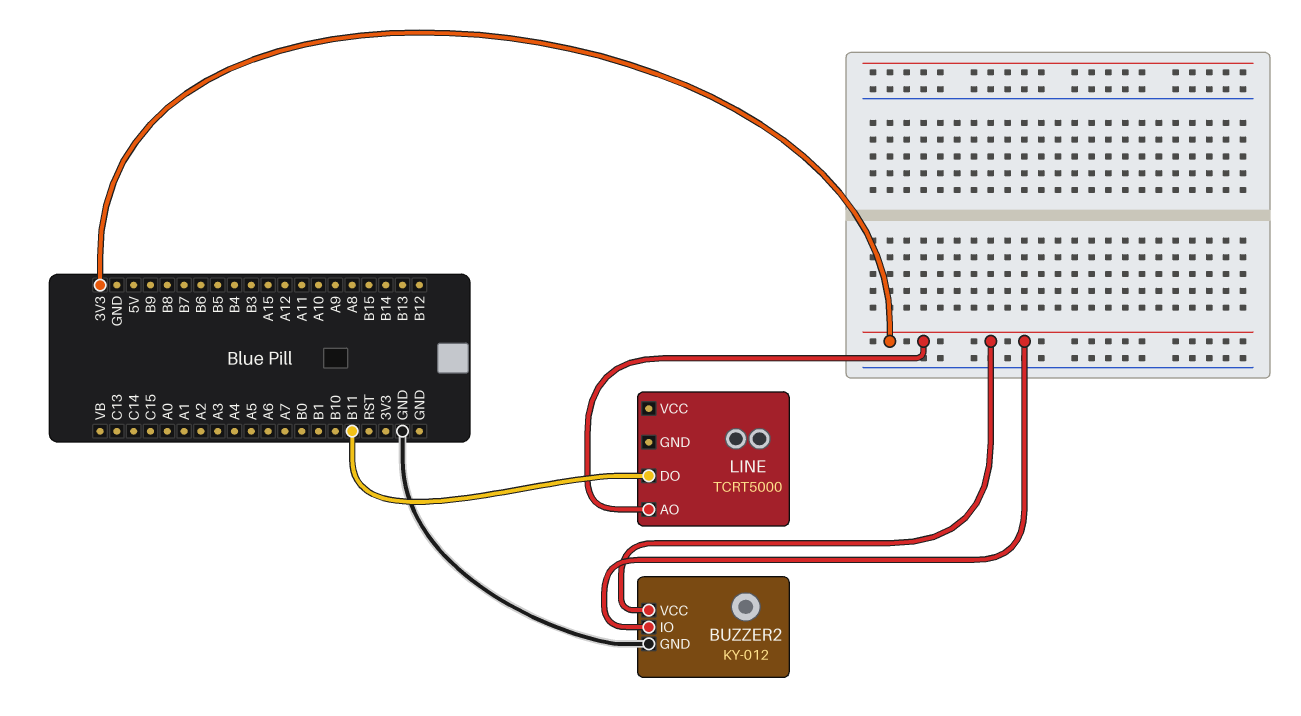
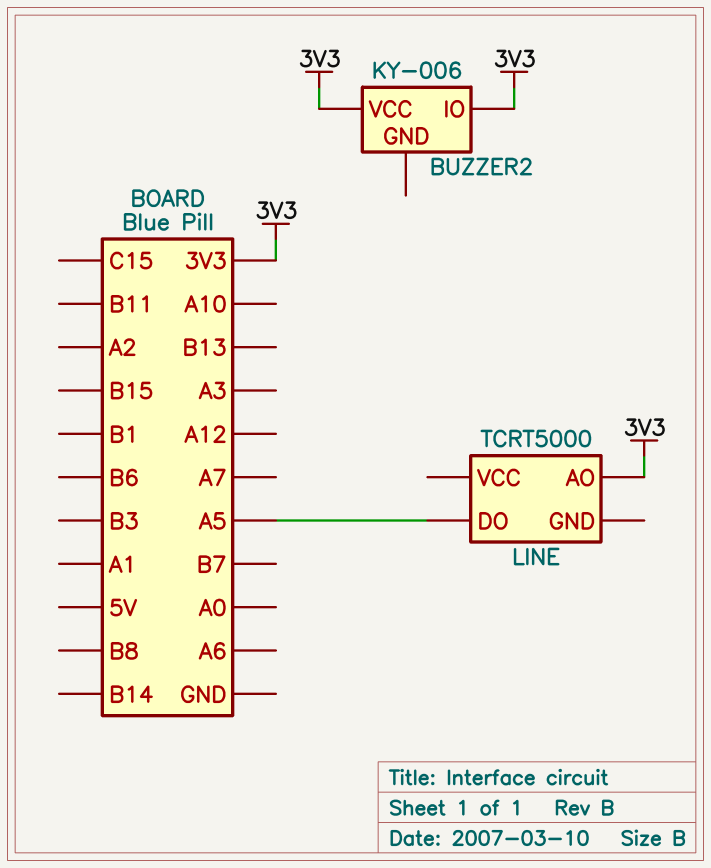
BUZZER2: KY-012 -> KY-006
BUZZER2 pin GND: GND -> none
LINE pin DO: B11 -> A5

